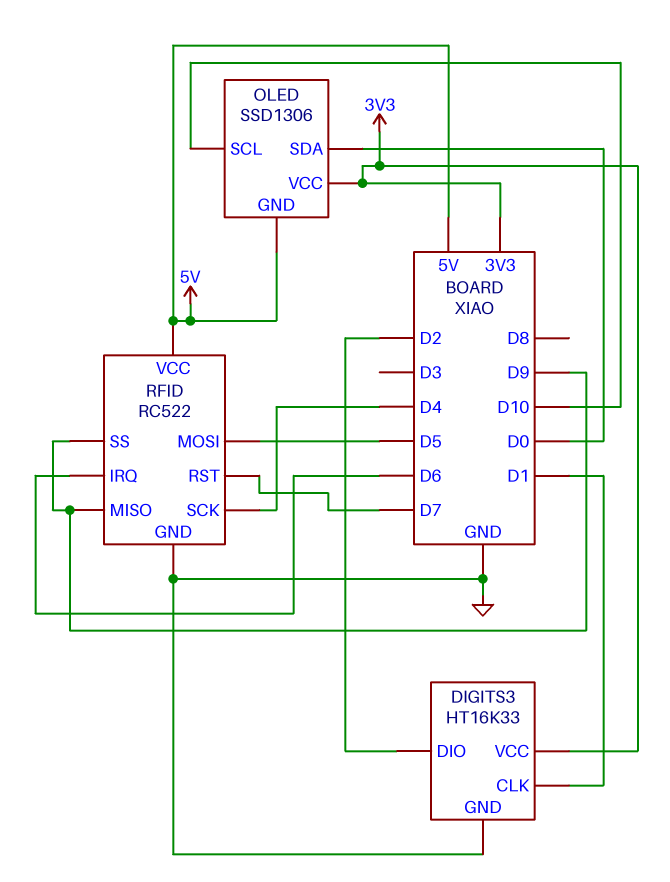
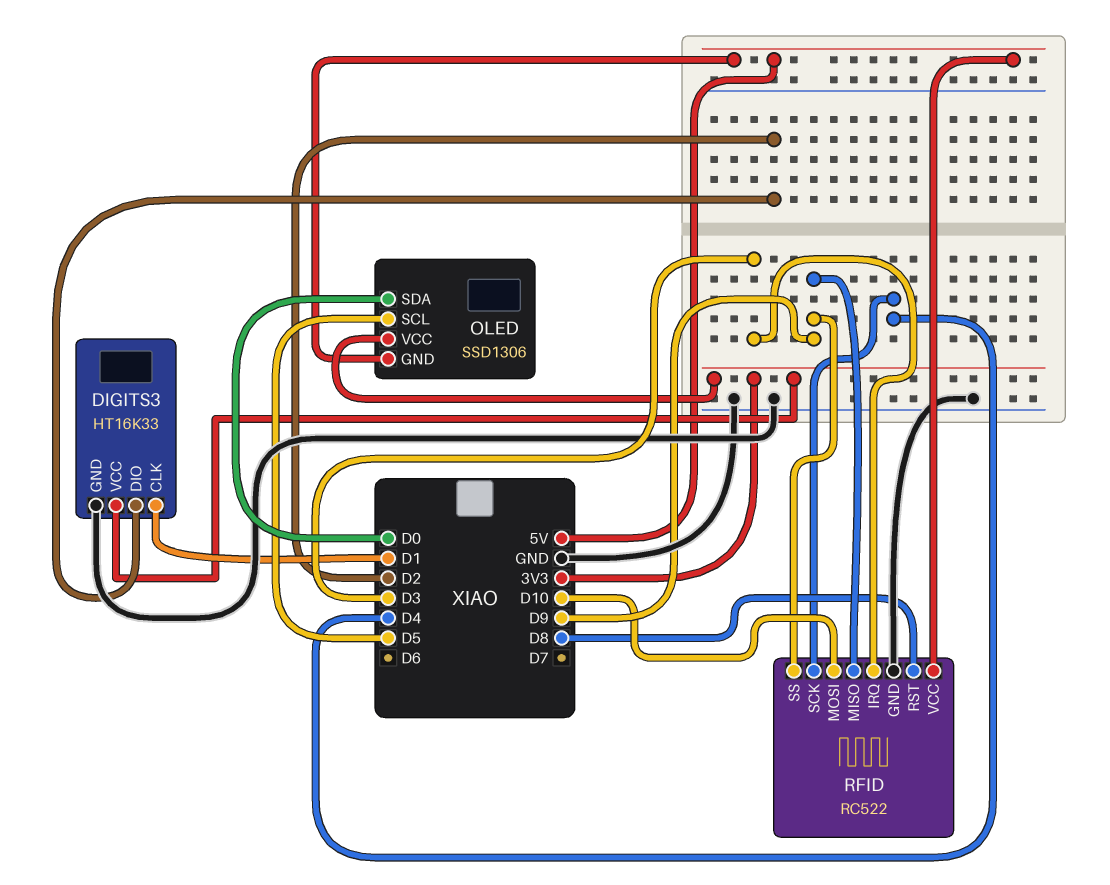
OLED pin SCL: D10 -> D5
RFID pin IRQ: D6 -> D3
RFID pin MOSI: D5 -> D10
RFID pin RST: D7 -> D8

